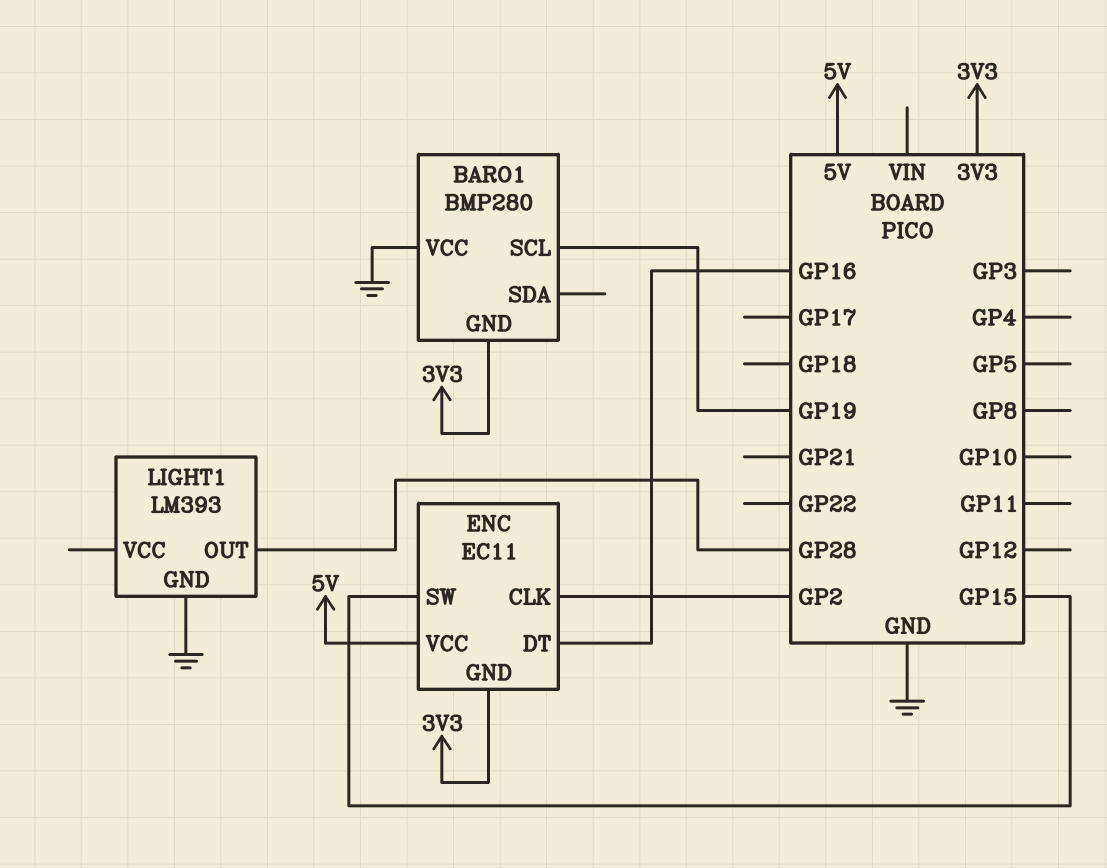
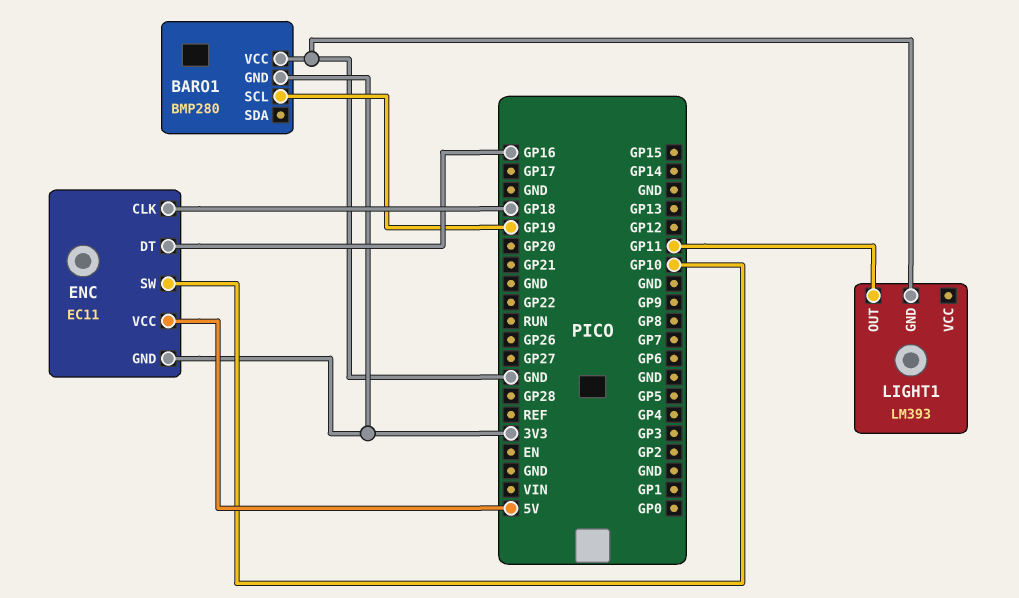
ENC pin CLK: GP2 -> GP18
ENC pin SW: GP15 -> GP10
LIGHT1 pin OUT: GP28 -> GP11

